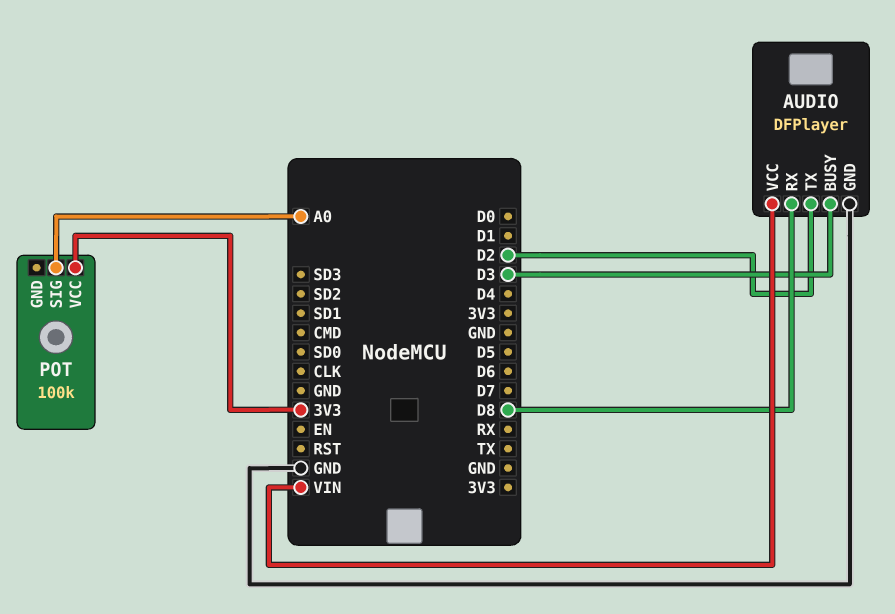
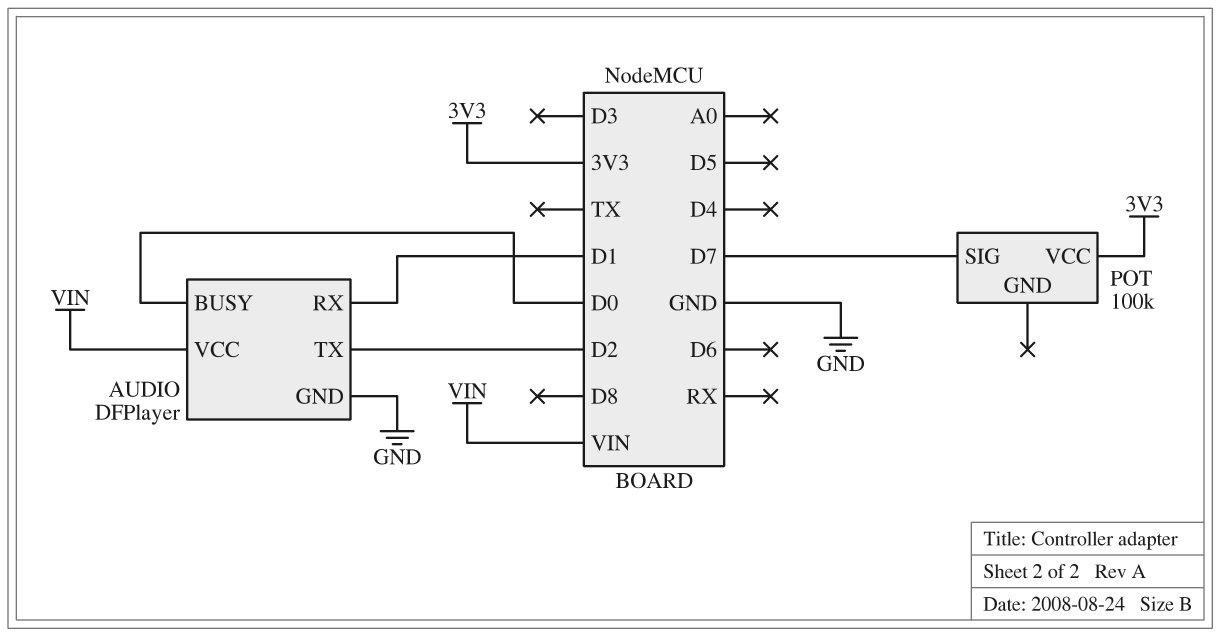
AUDIO pin BUSY: D3 -> D0
AUDIO pin RX: D8 -> D1
POT pin SIG: A0 -> D7

